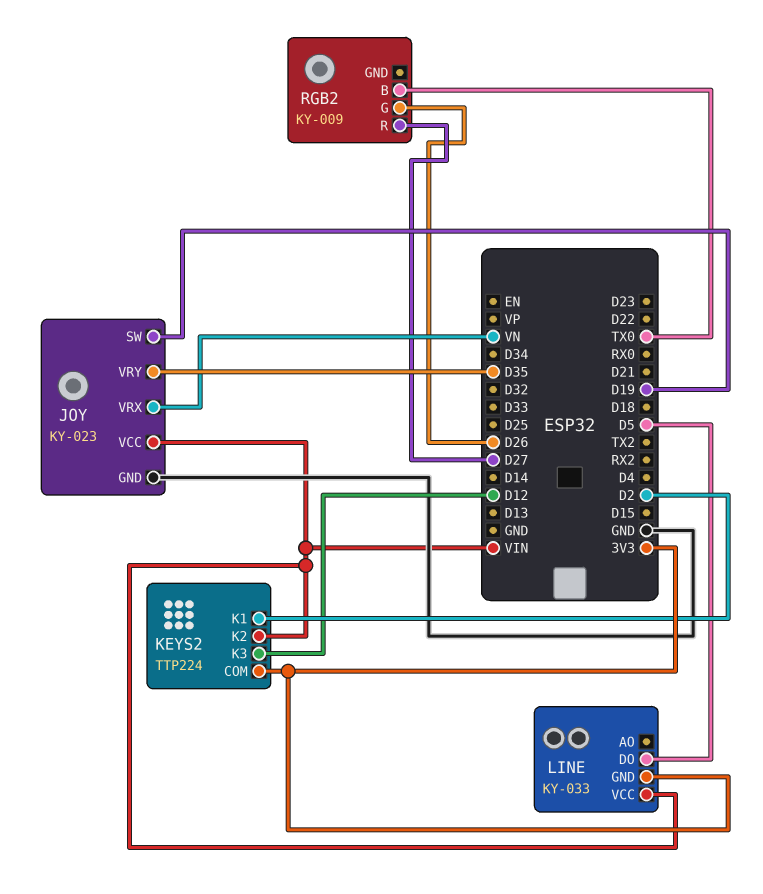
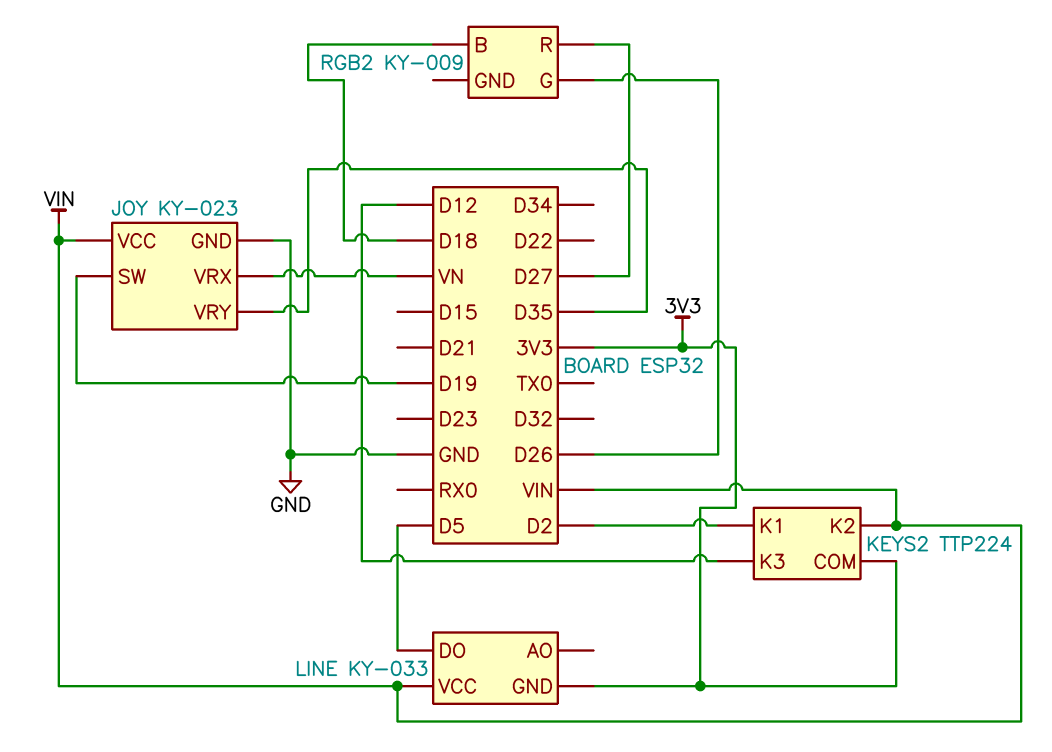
RGB2 pin B: TX0 -> D18

